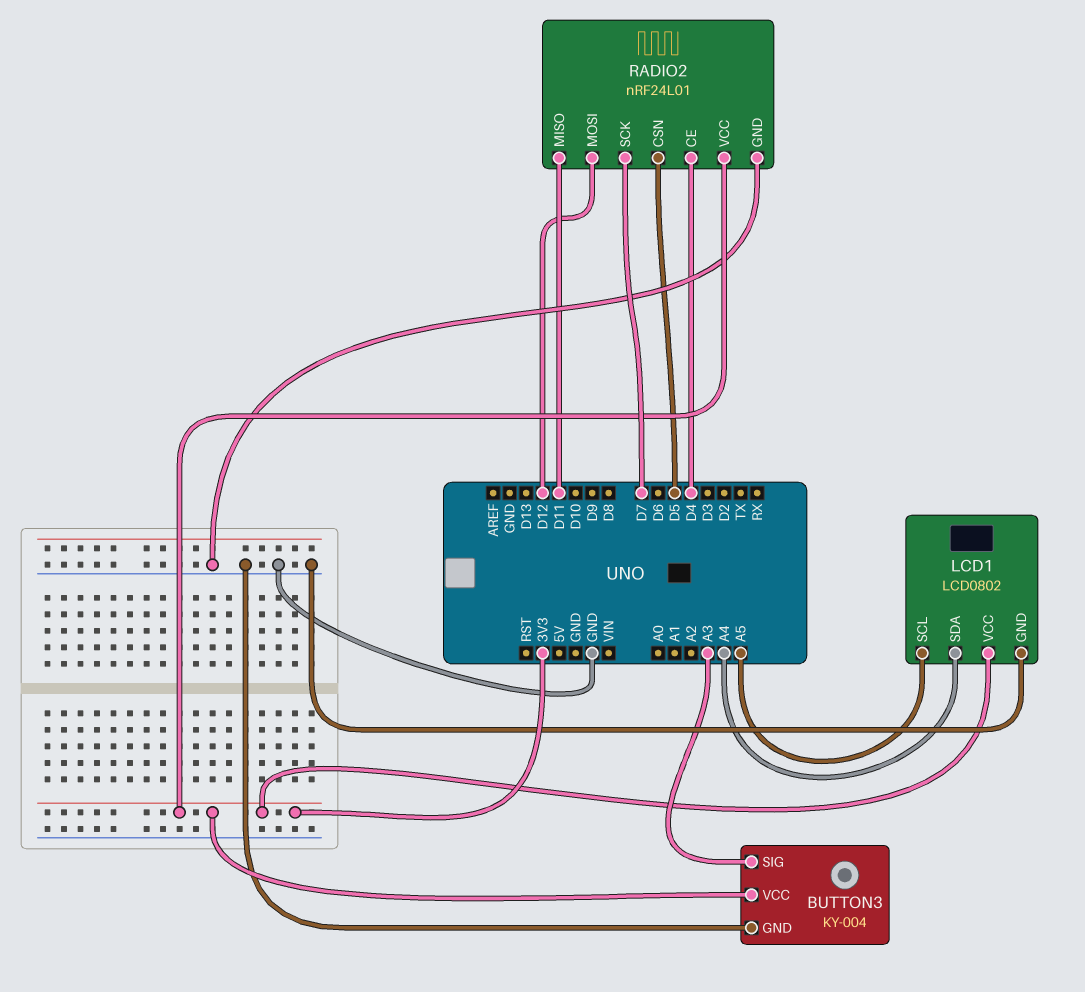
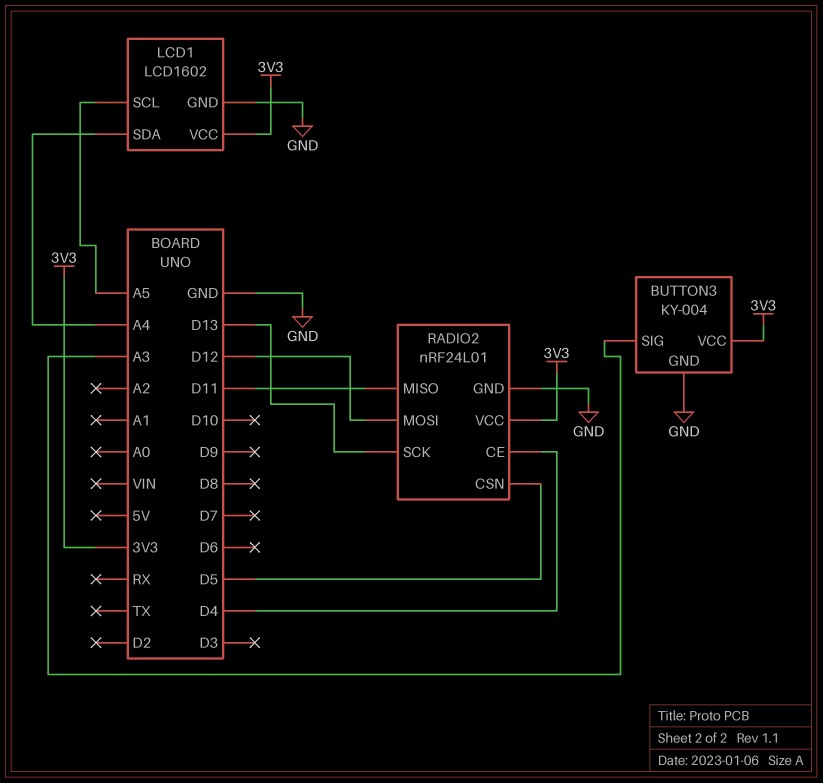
LCD1: LCD0802 -> LCD1602
RADIO2 pin SCK: D7 -> D13

